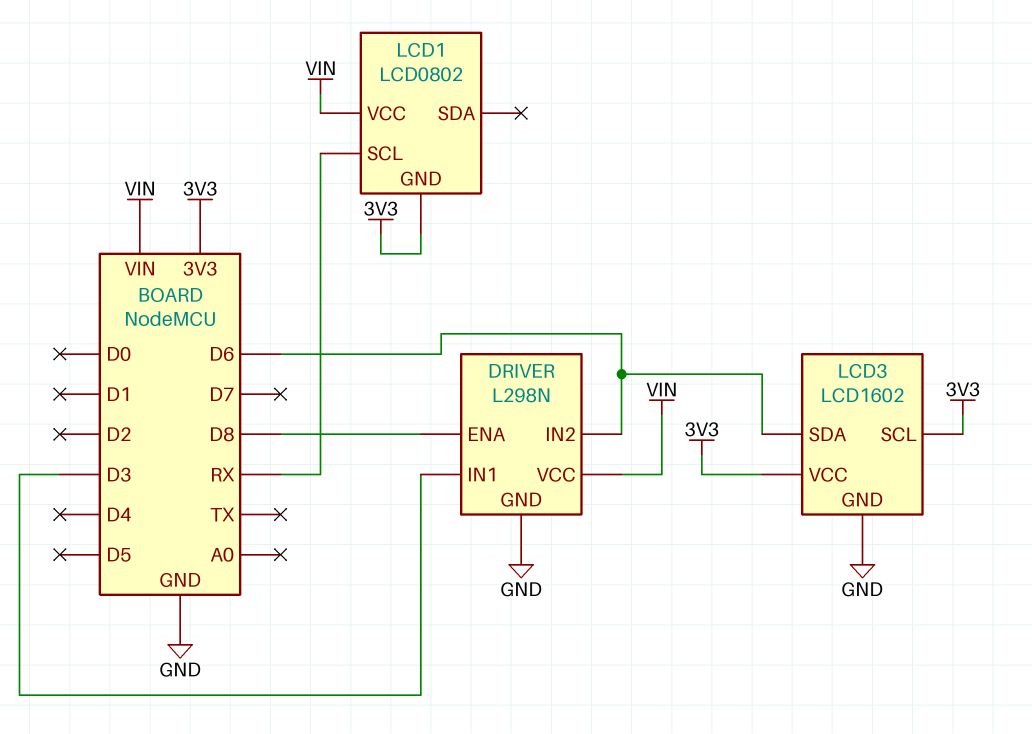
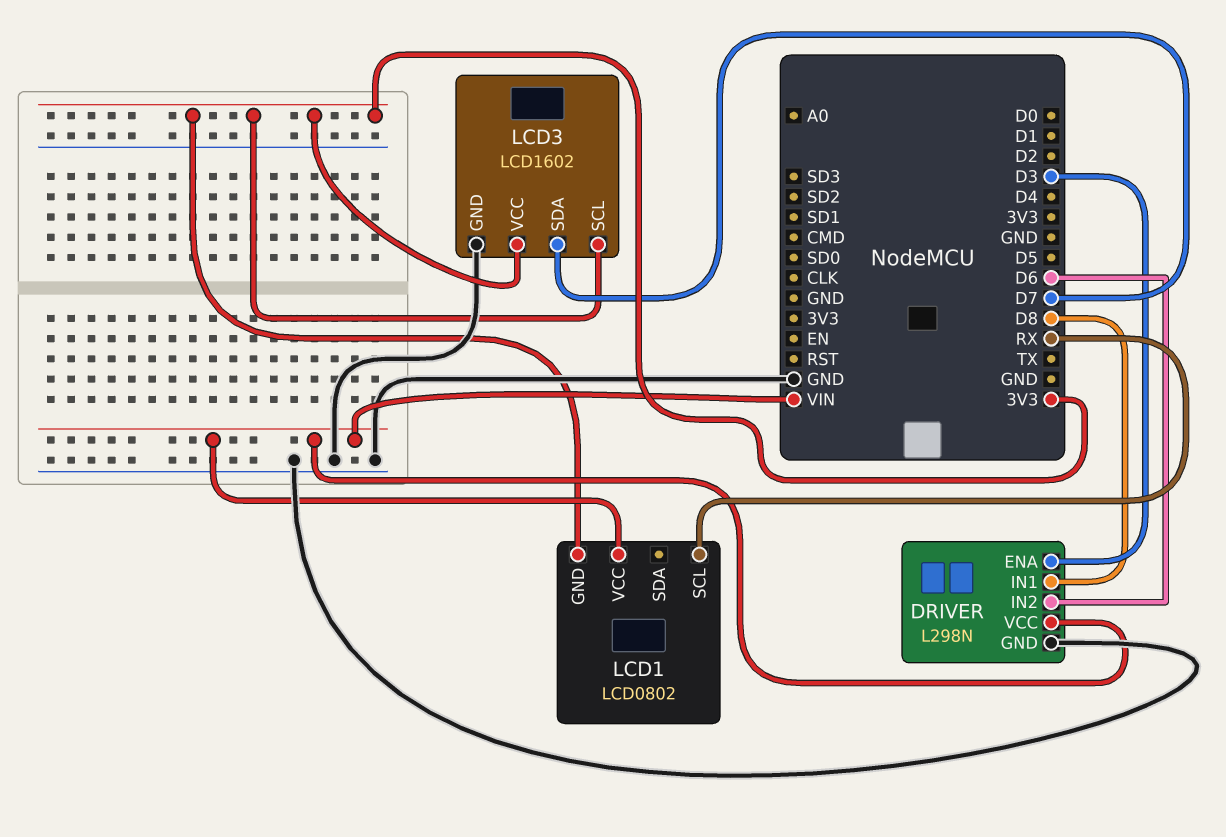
DRIVER pin ENA: D8 -> D3
DRIVER pin IN1: D3 -> D8
LCD3 pin SDA: D6 -> D7

